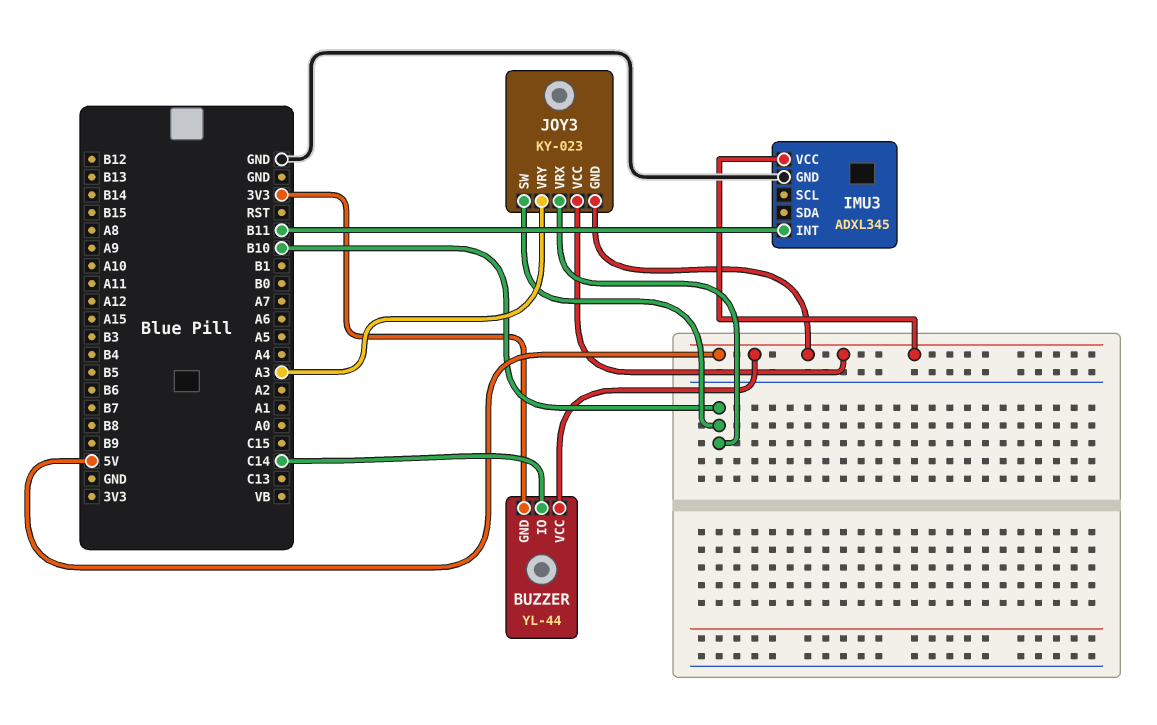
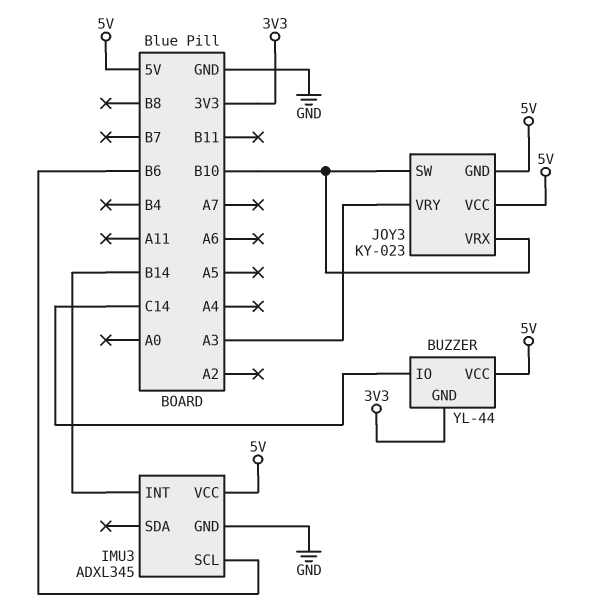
IMU3 pin INT: B11 -> B14
IMU3 pin SCL: none -> B6

